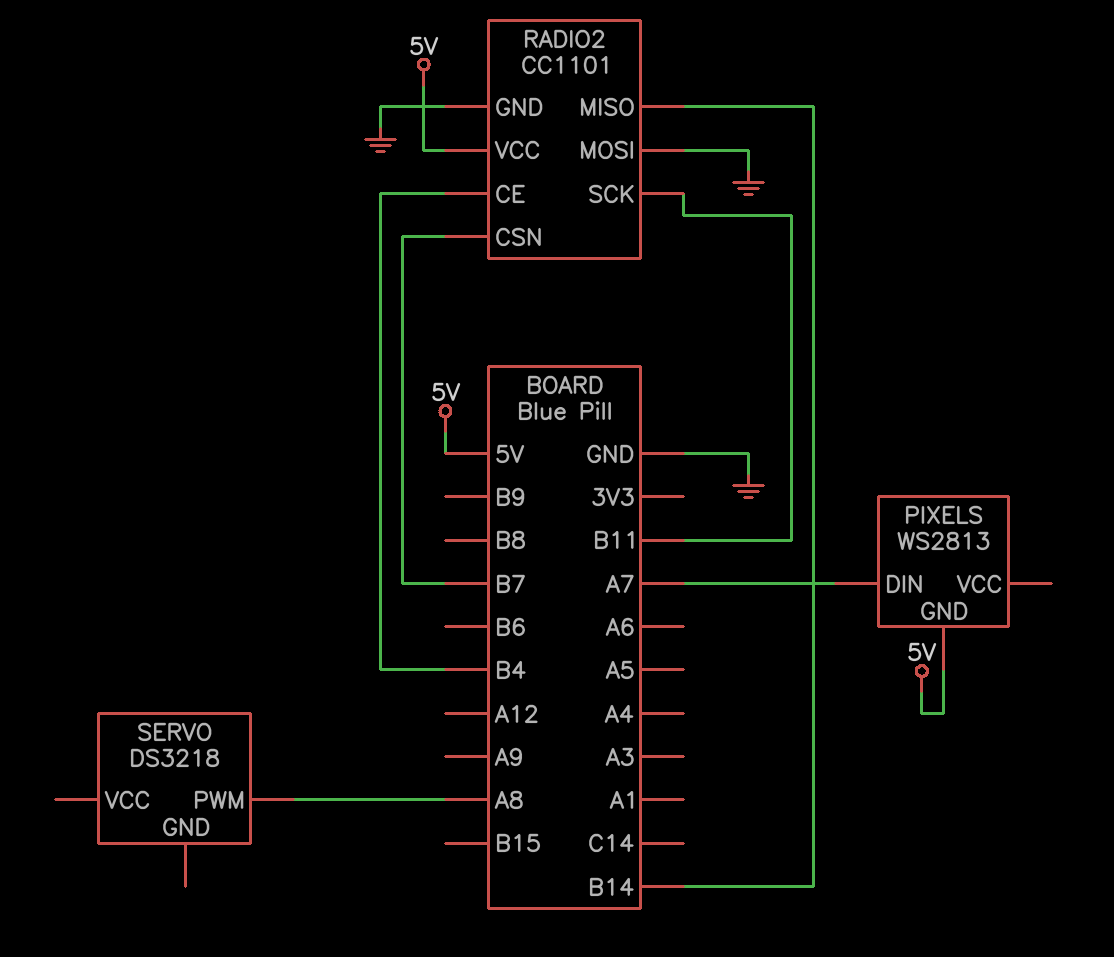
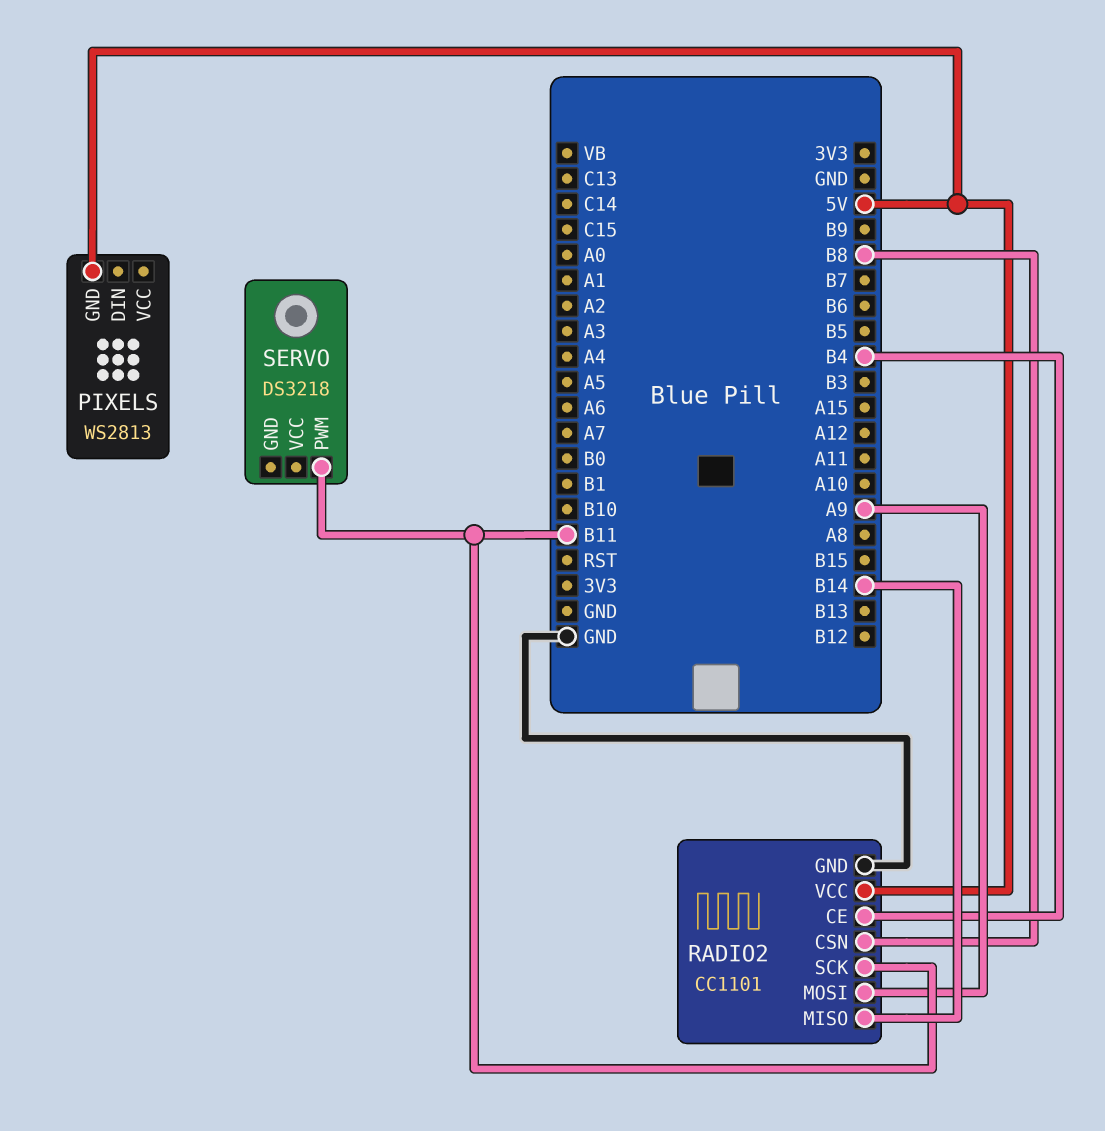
PIXELS pin DIN: A7 -> none
RADIO2 pin CSN: B7 -> B8
RADIO2 pin MOSI: GND -> A9
SERVO pin PWM: A8 -> B11

